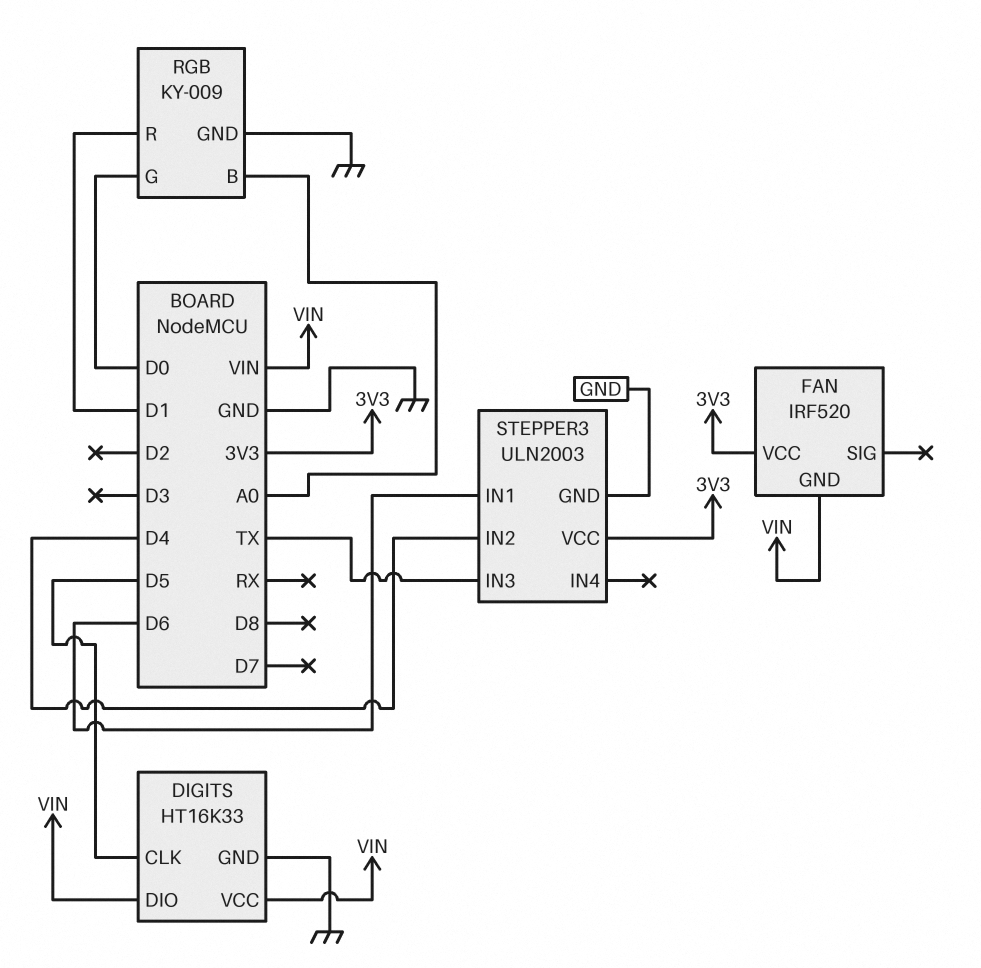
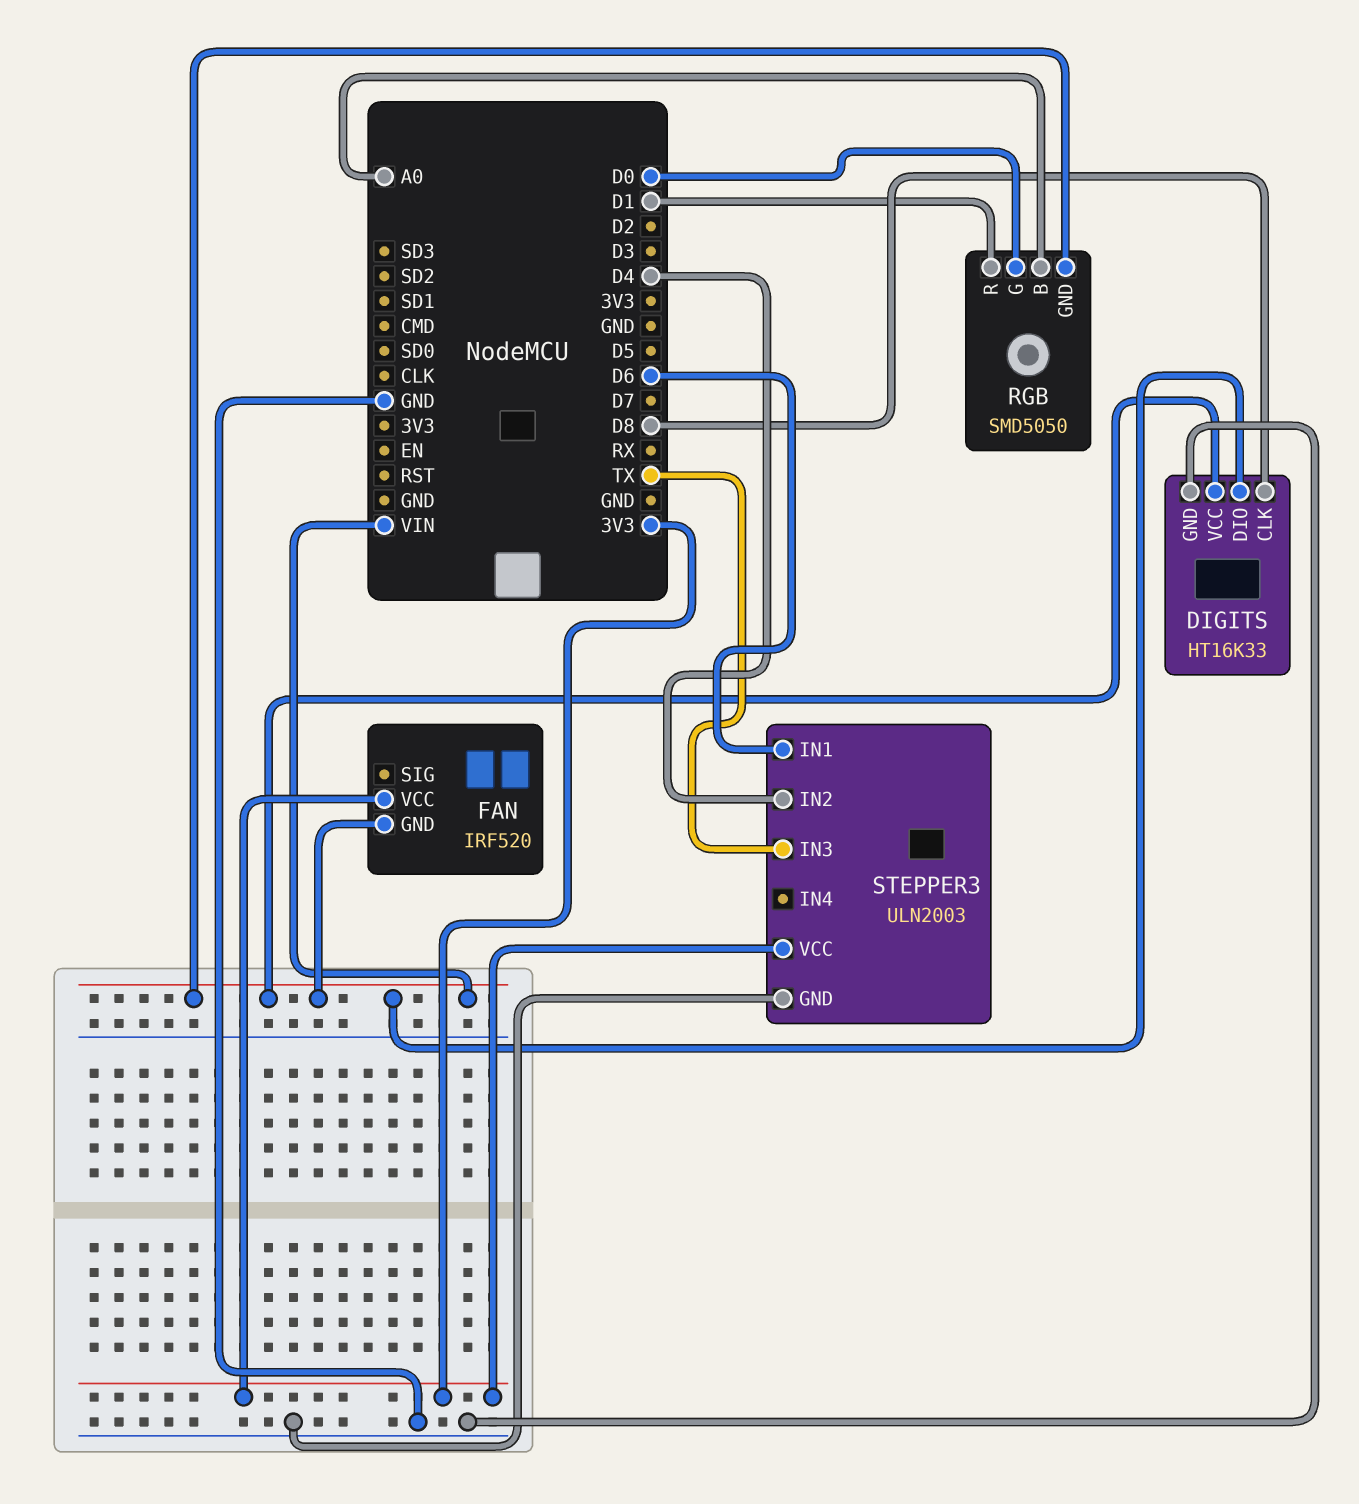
DIGITS pin CLK: D5 -> D8
RGB: KY-009 -> SMD5050
RGB pin GND: GND -> VIN

